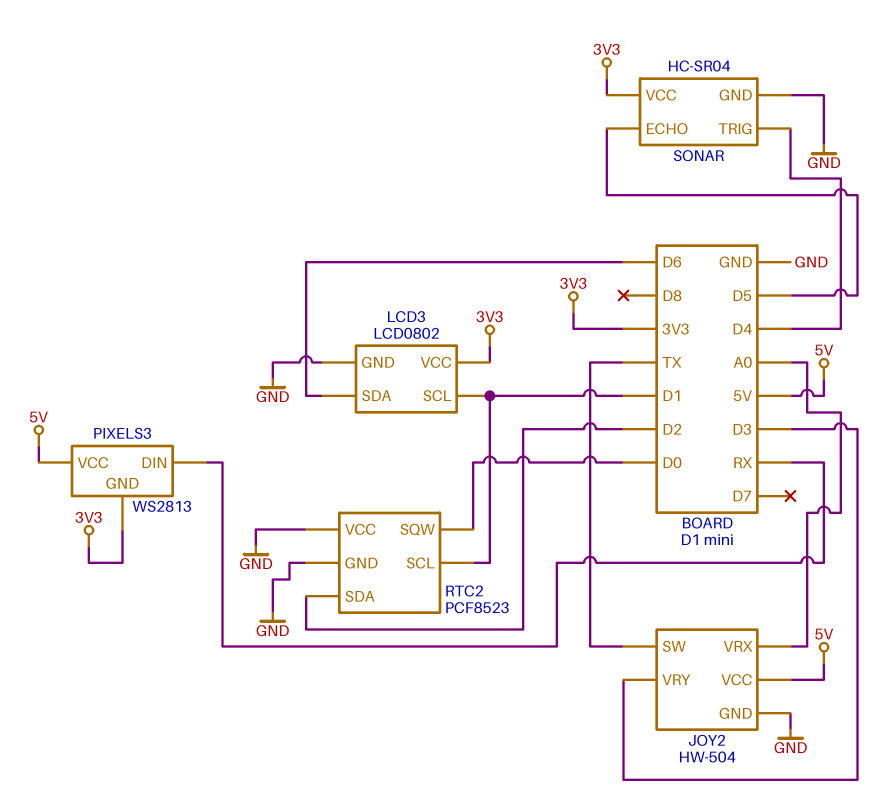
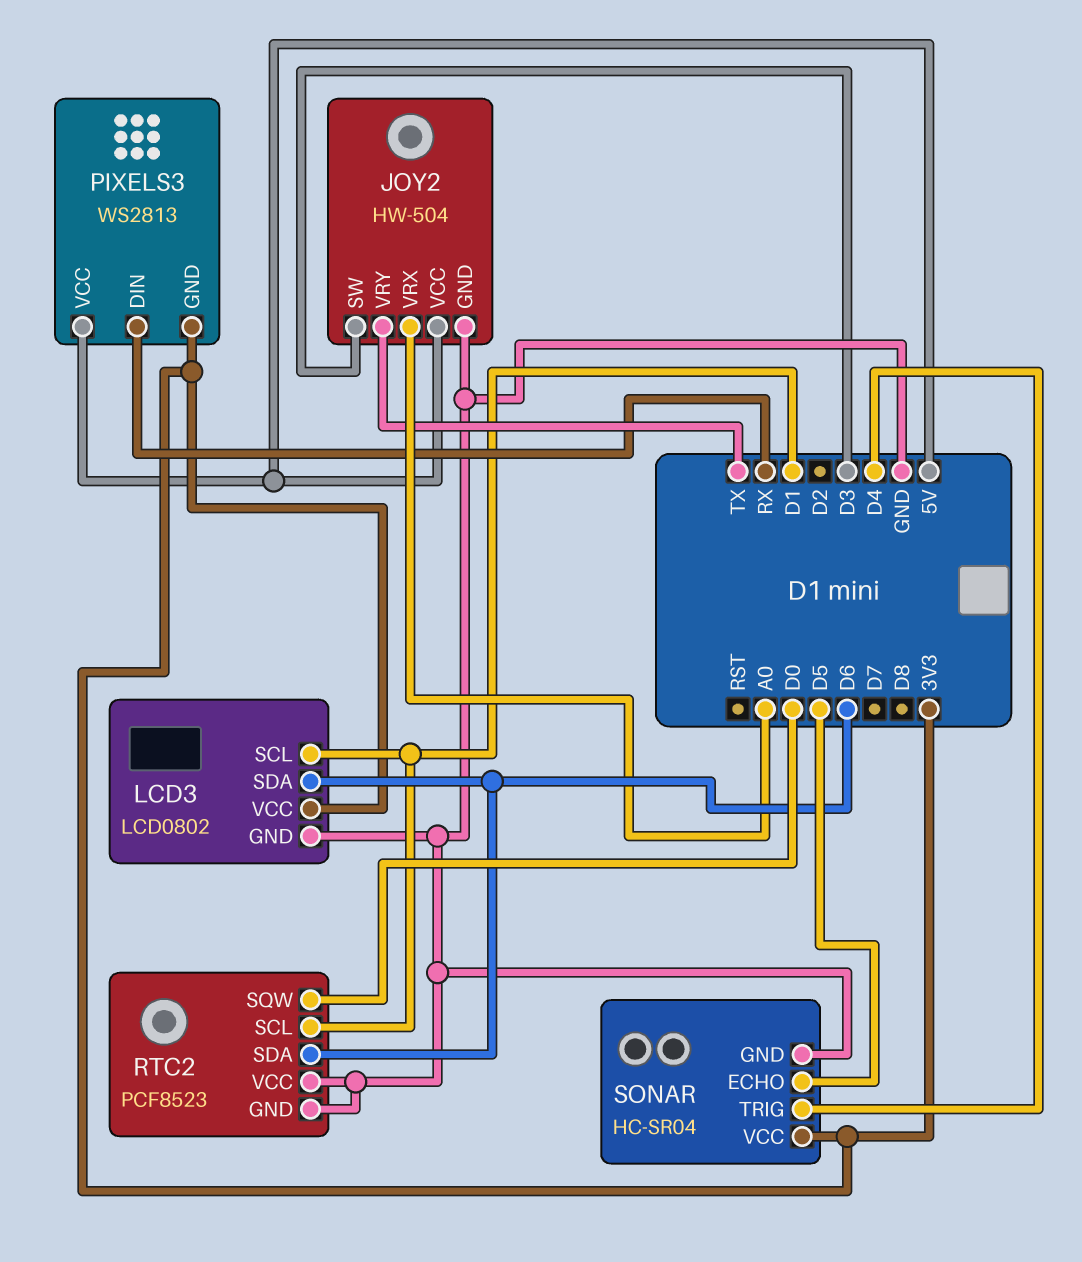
JOY2 pin SW: TX -> D3
JOY2 pin VRY: D3 -> TX
RTC2 pin SDA: D2 -> D6

